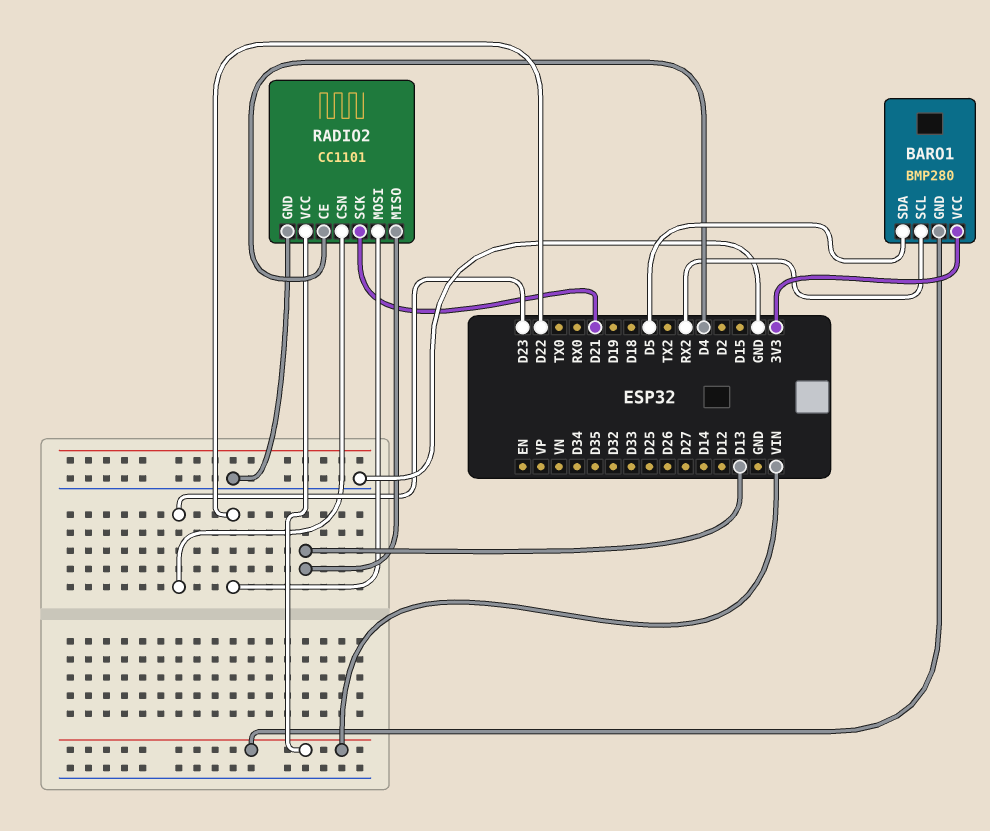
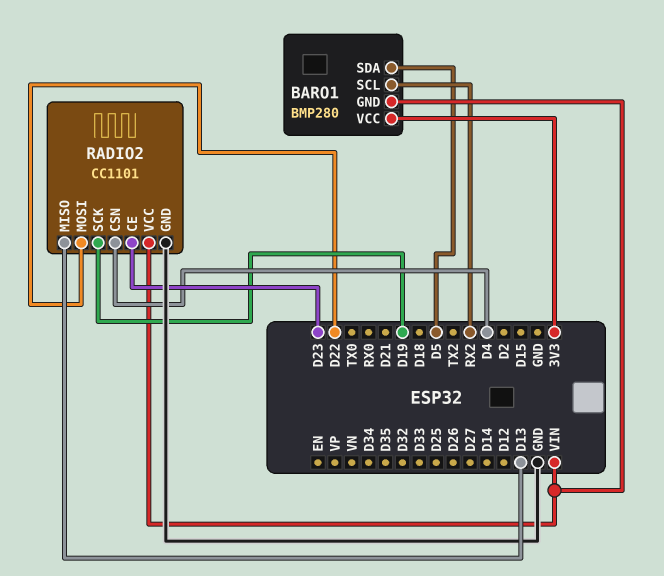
RADIO2 pin CE: D4 -> D23
RADIO2 pin CSN: D23 -> D4
RADIO2 pin SCK: D21 -> D19

